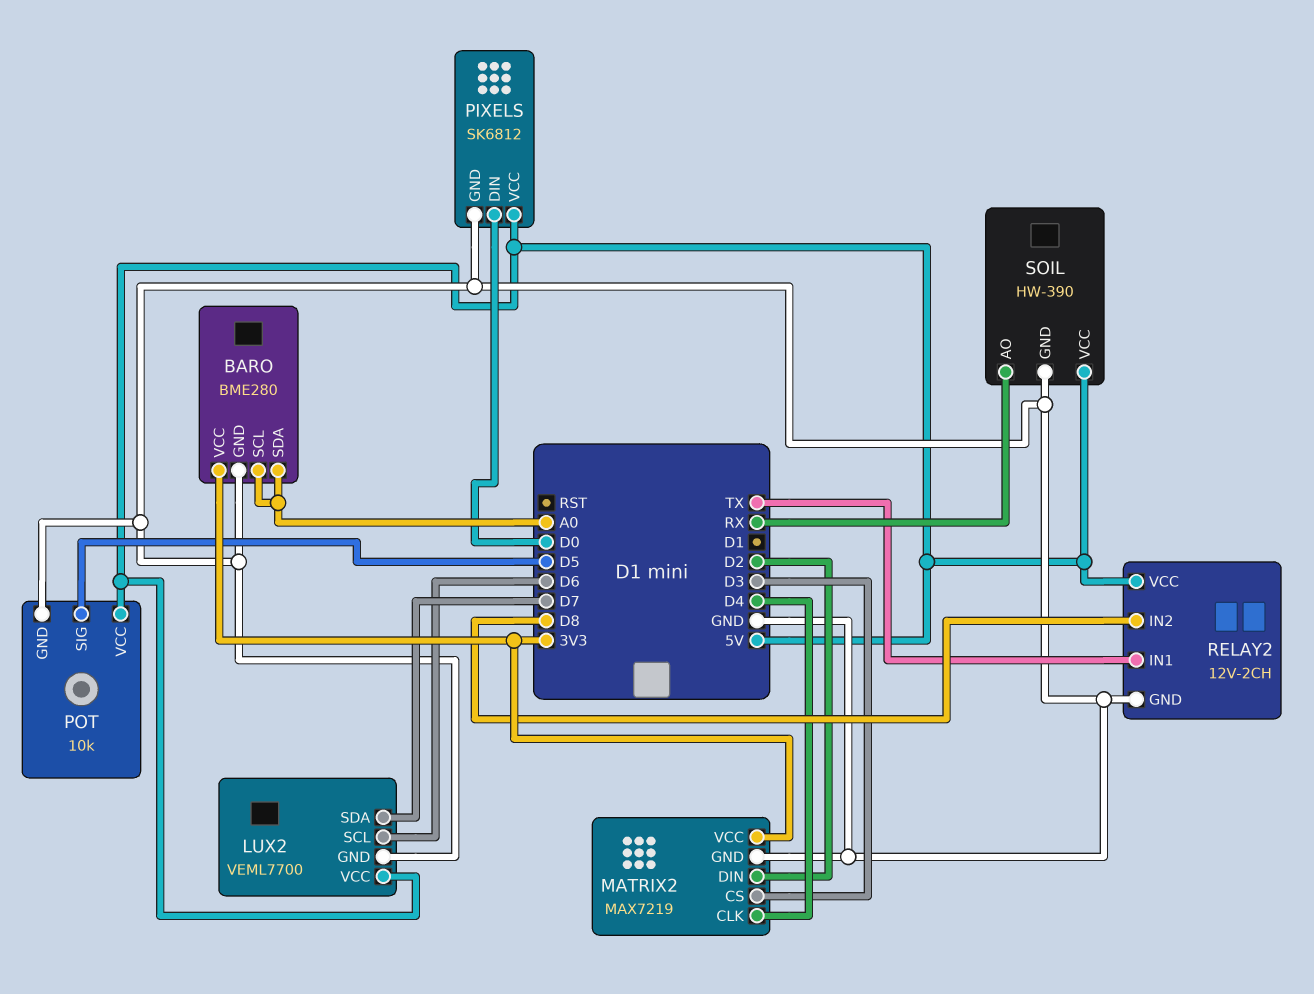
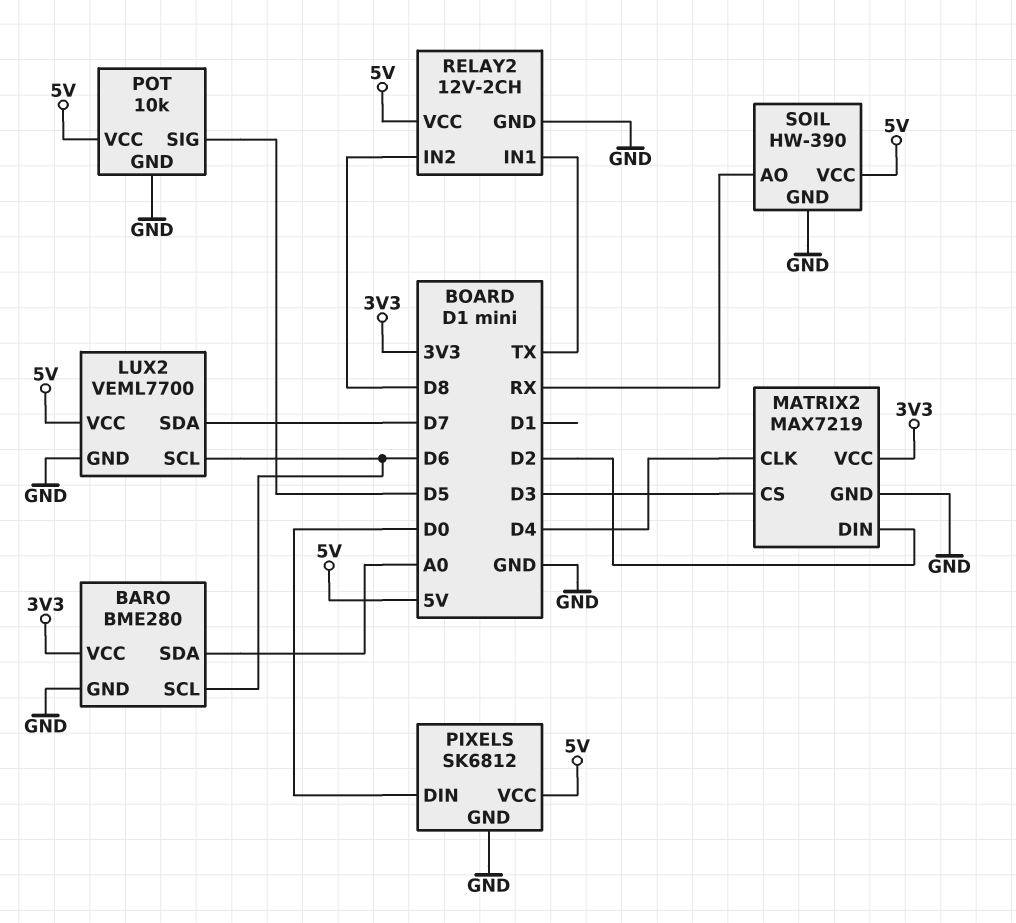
BARO pin SCL: A0 -> D6

